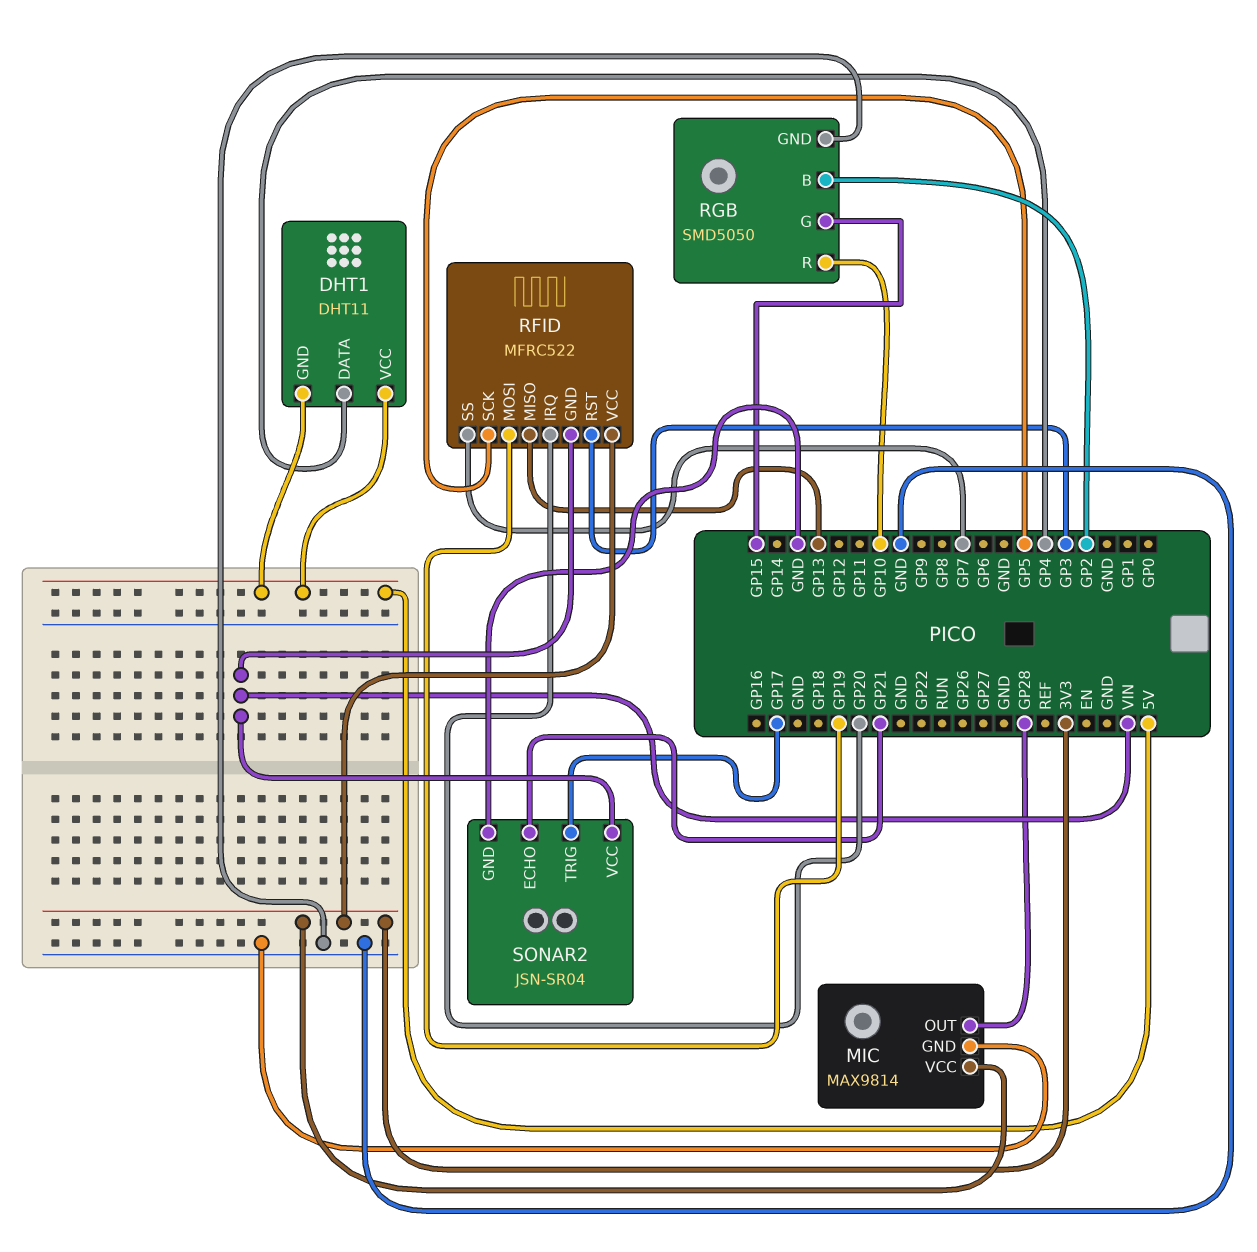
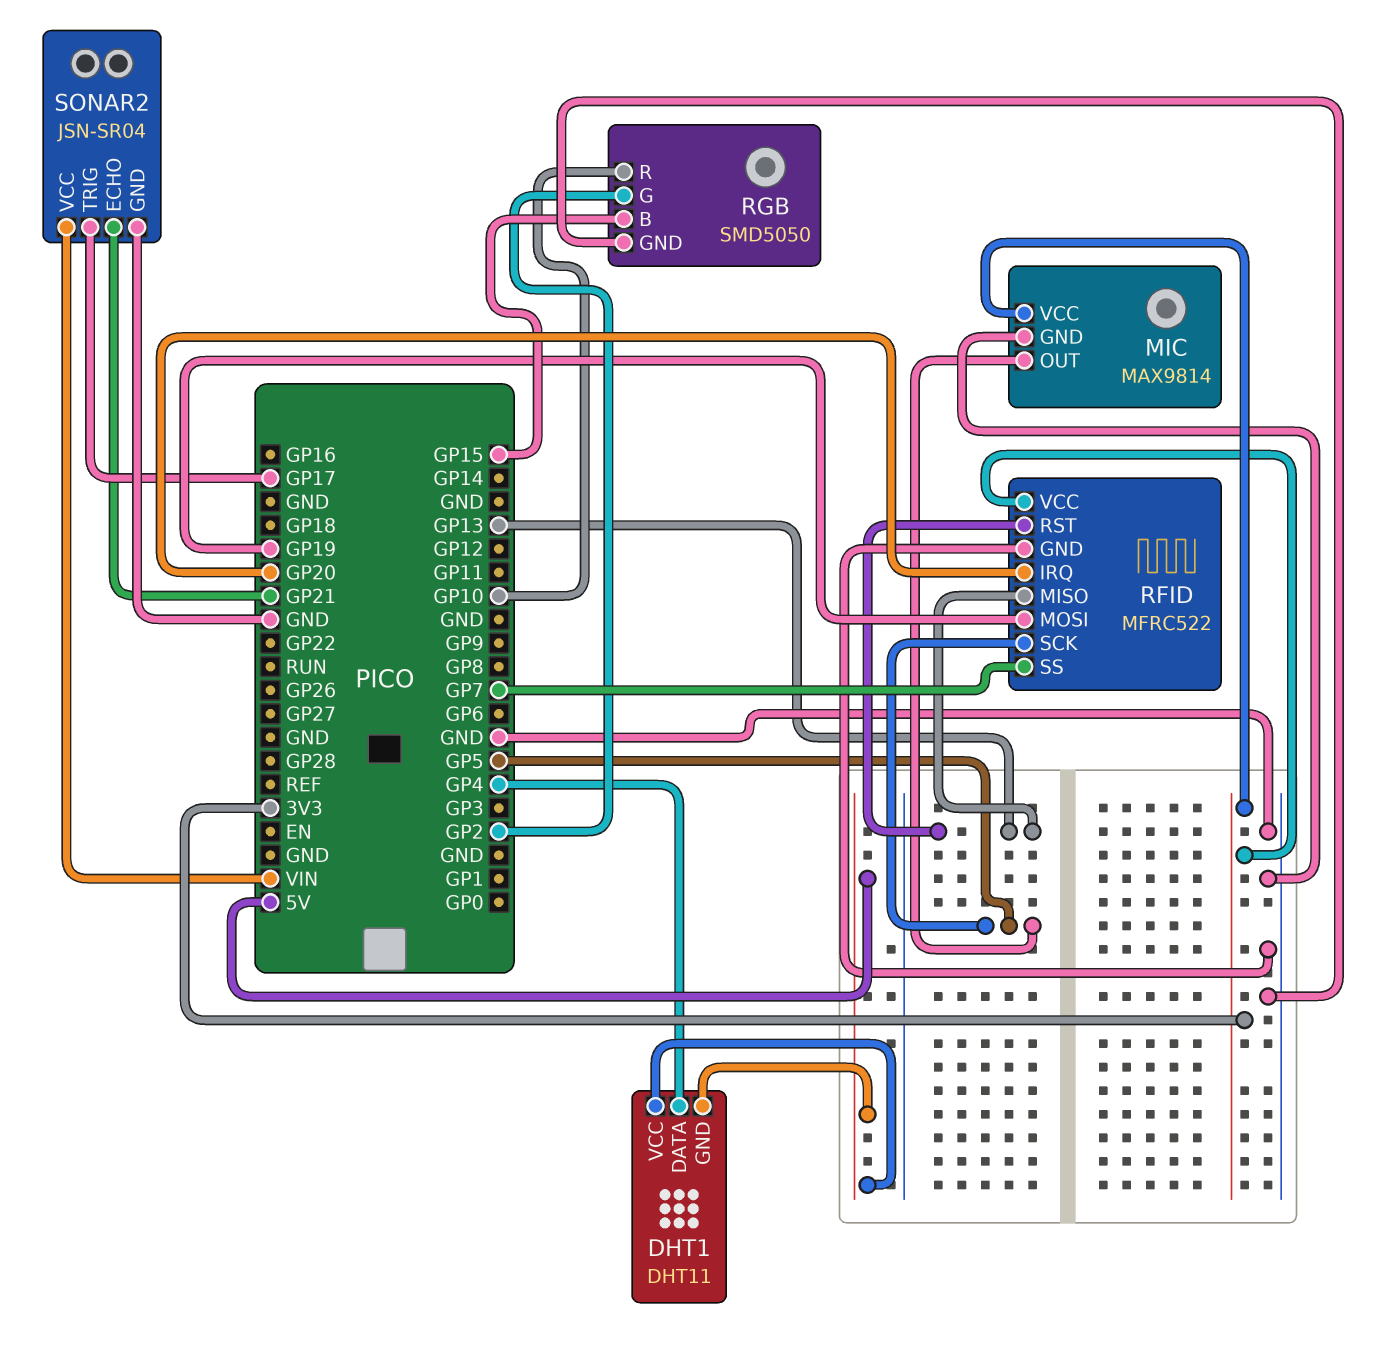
MIC pin OUT: GP28 -> GP5
RFID pin GND: VIN -> GND
RFID pin RST: GP3 -> GP13
RGB pin B: GP2 -> GP15
RGB pin G: GP15 -> GP2

